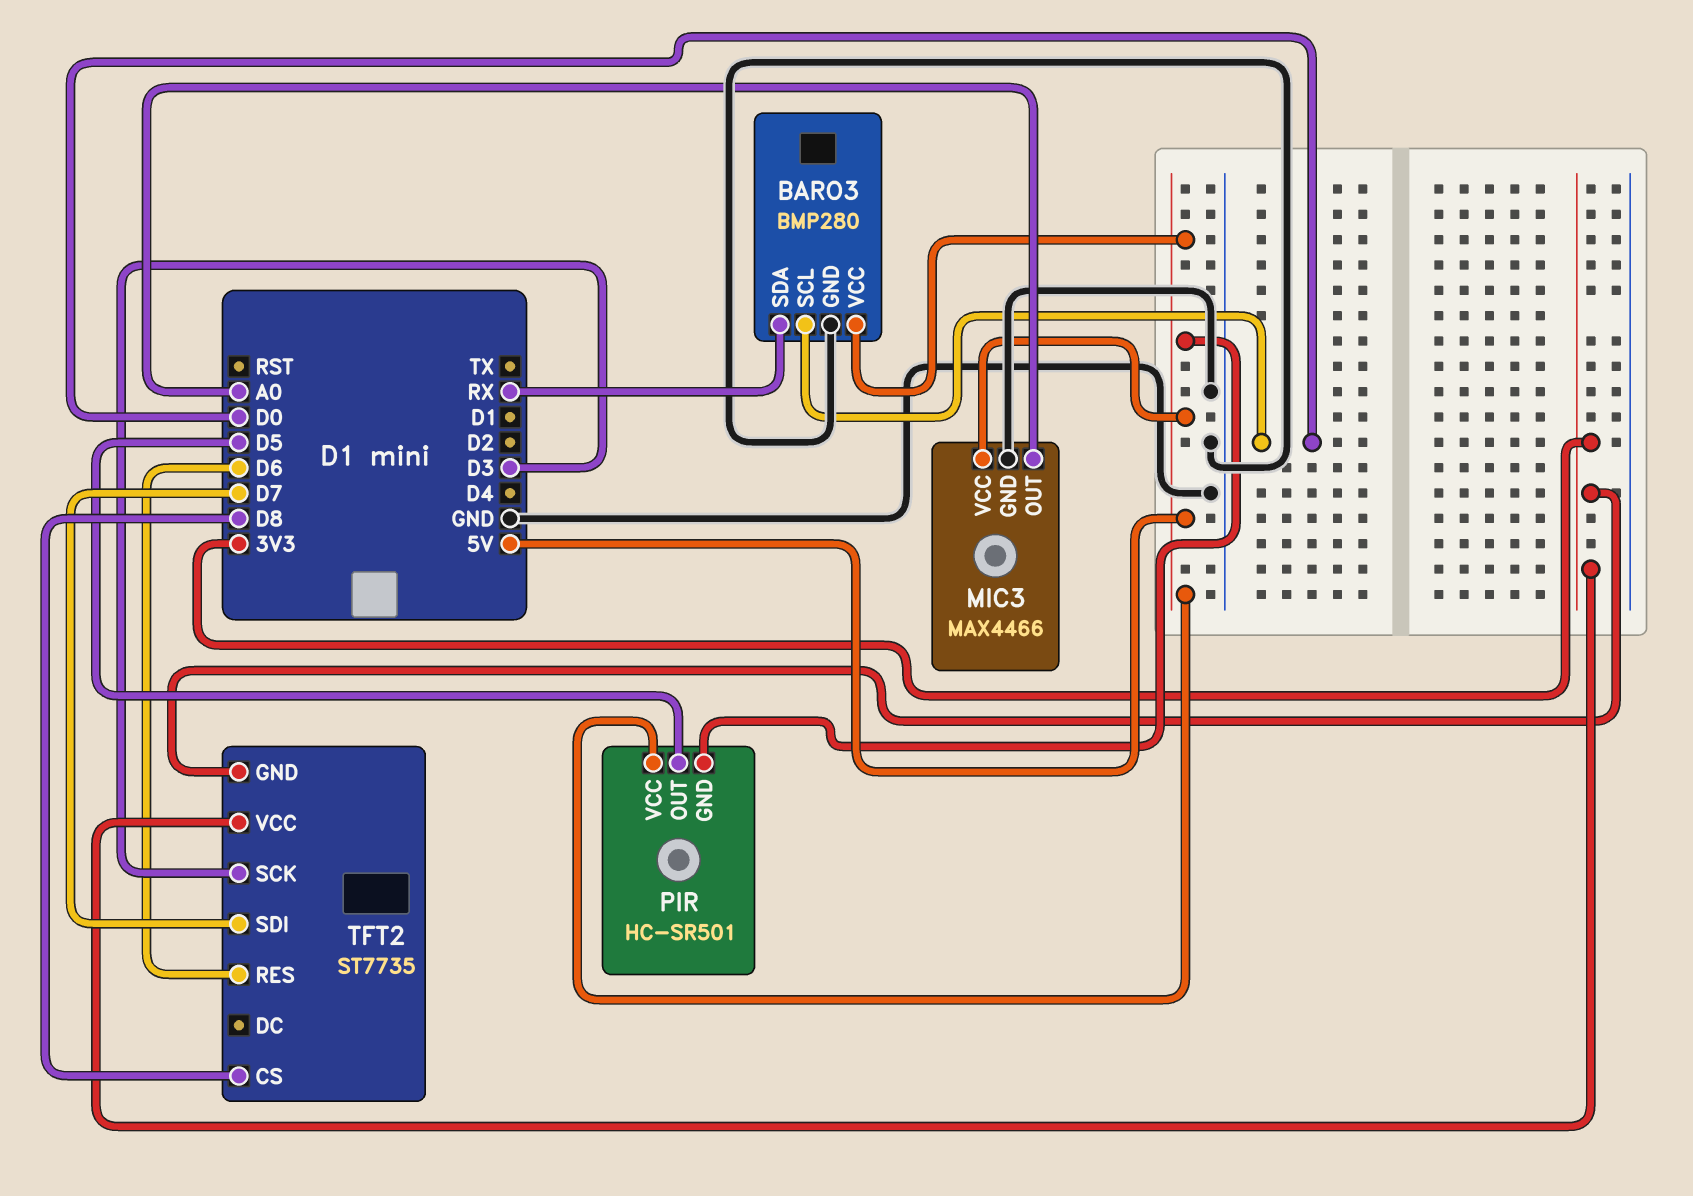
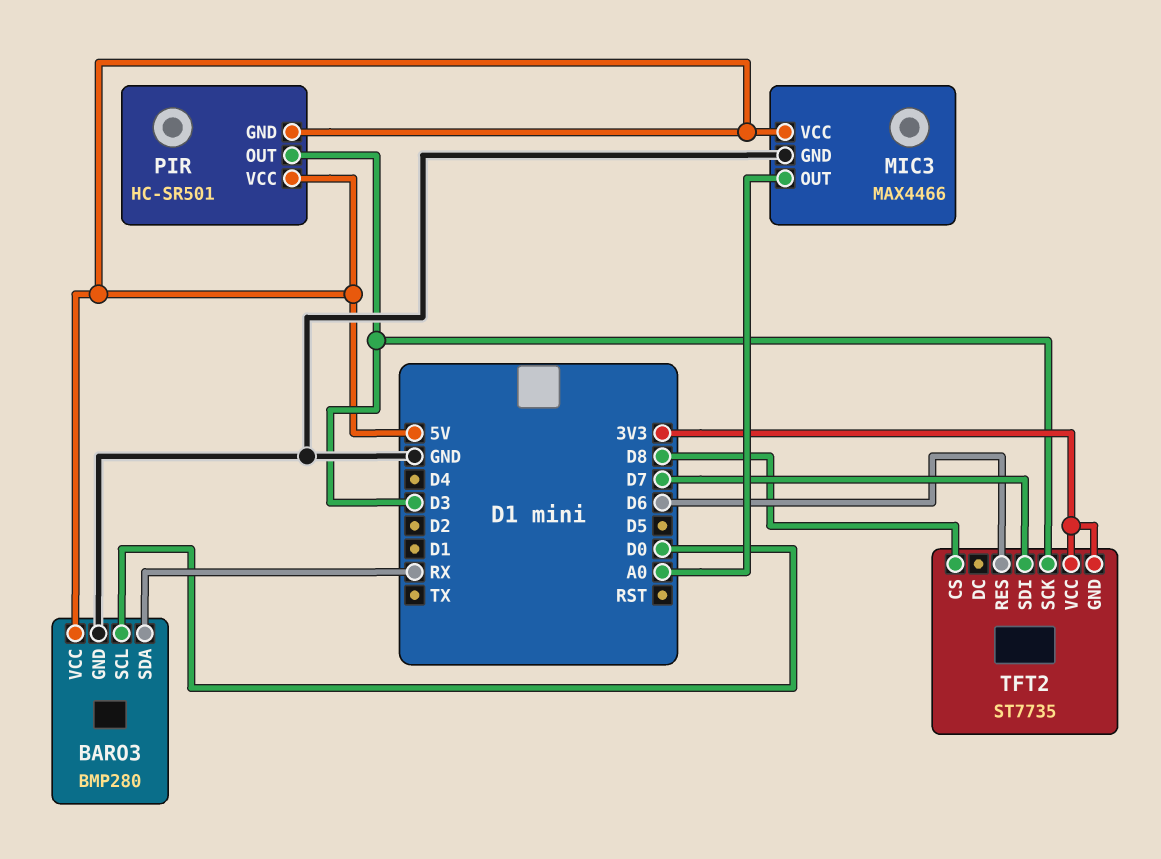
PIR pin OUT: D5 -> D3

